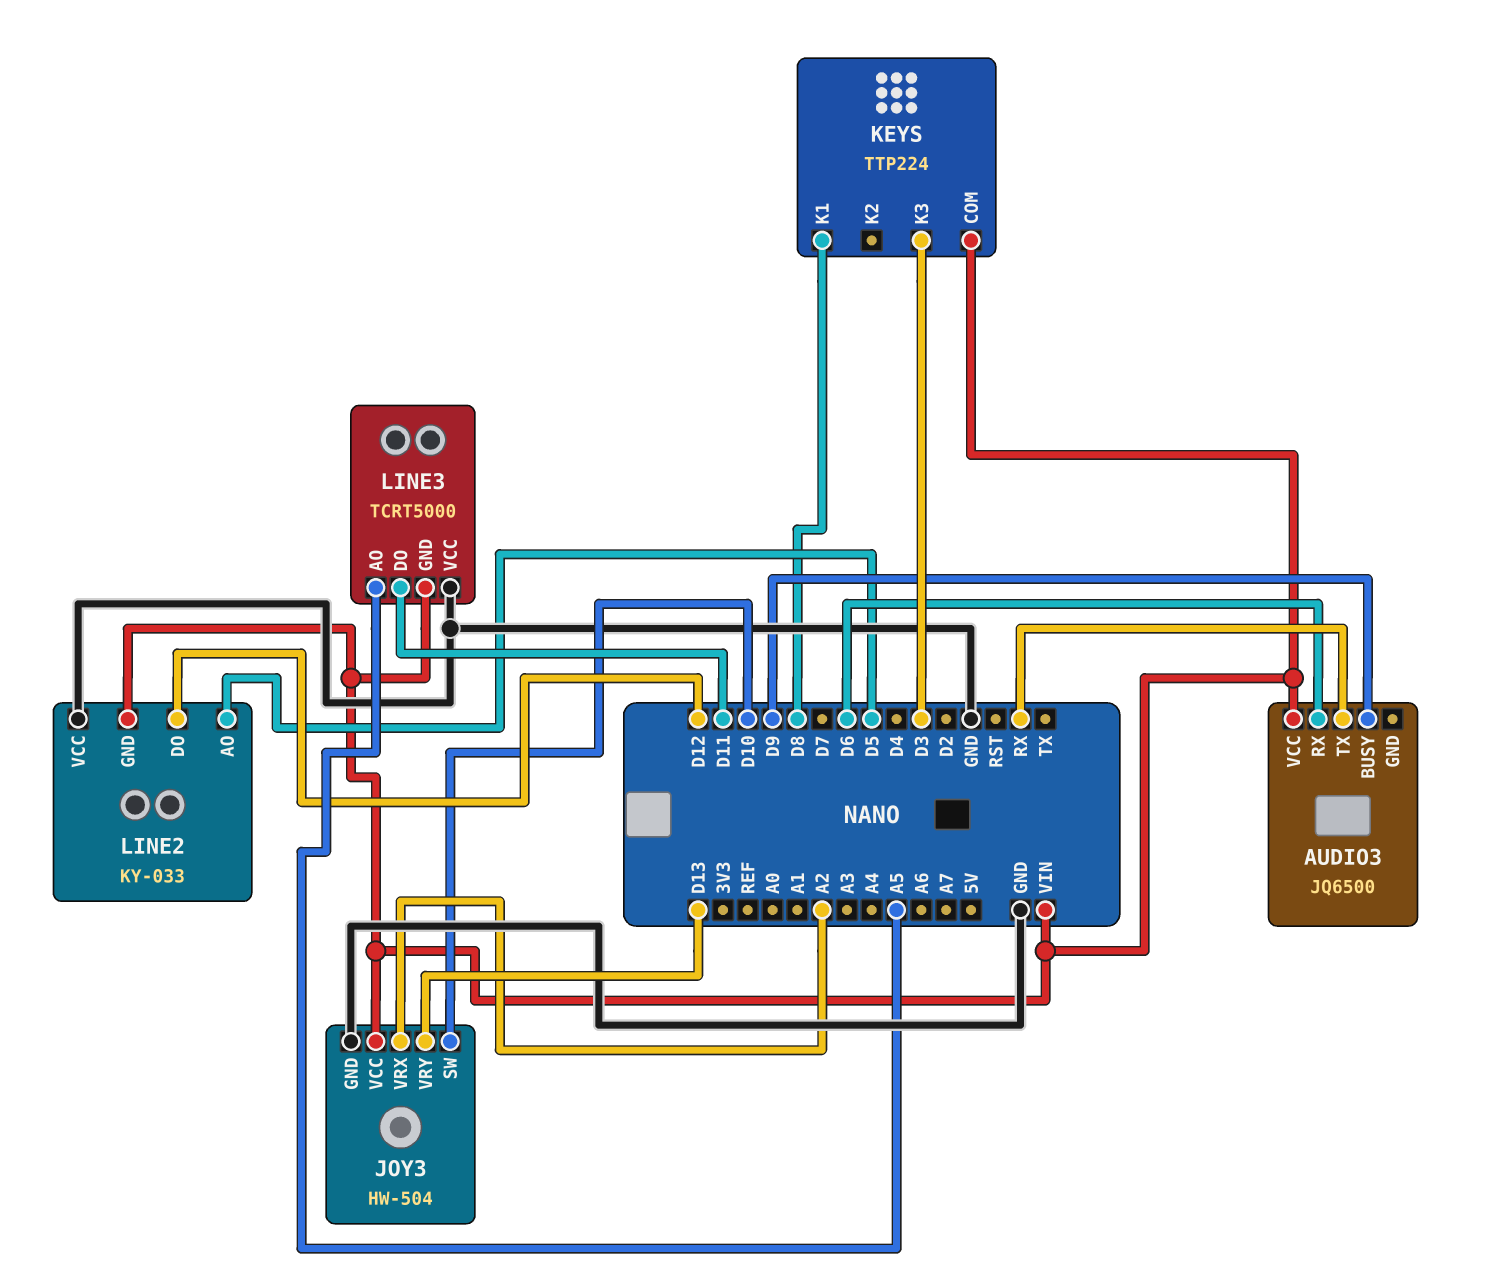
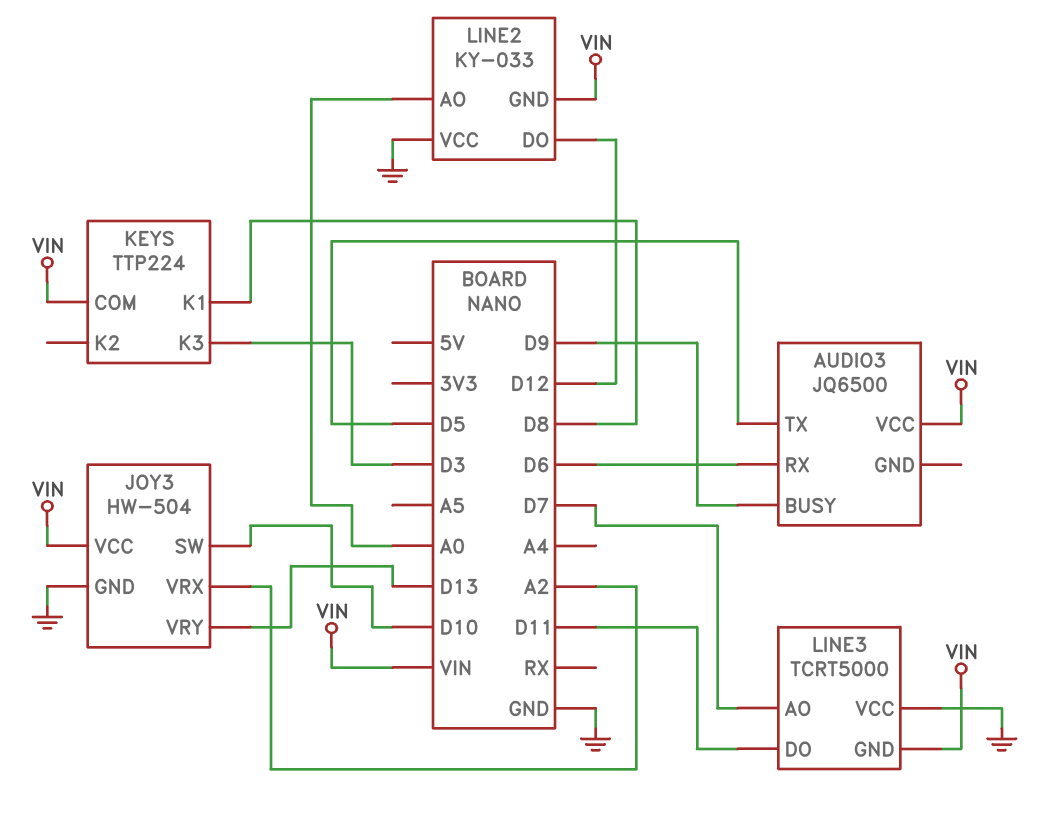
AUDIO3 pin TX: RX -> D5
LINE2 pin AO: D5 -> A0
LINE3 pin AO: A5 -> D7

